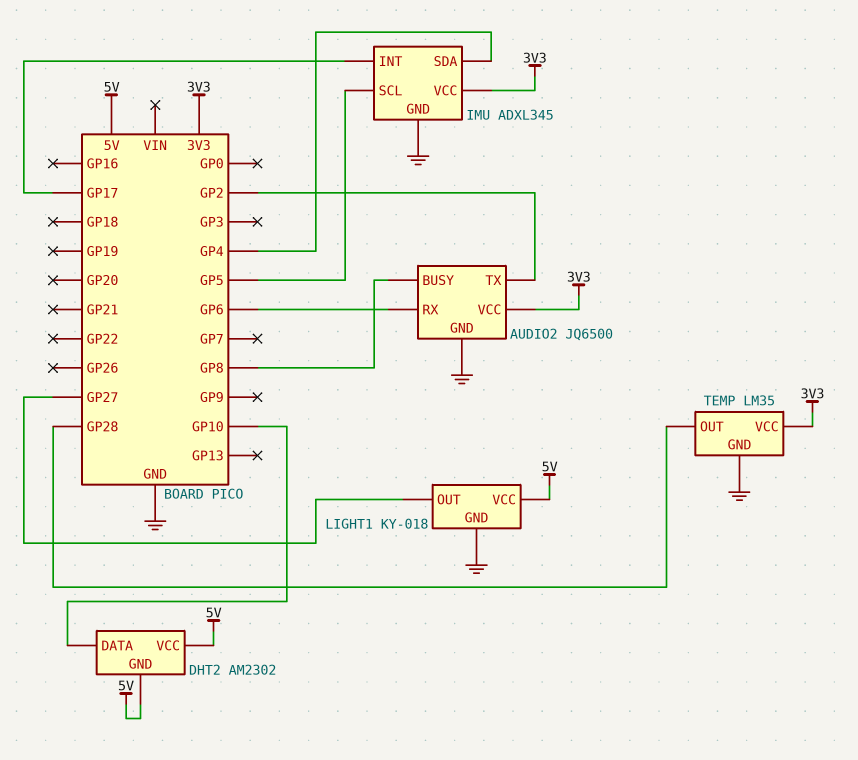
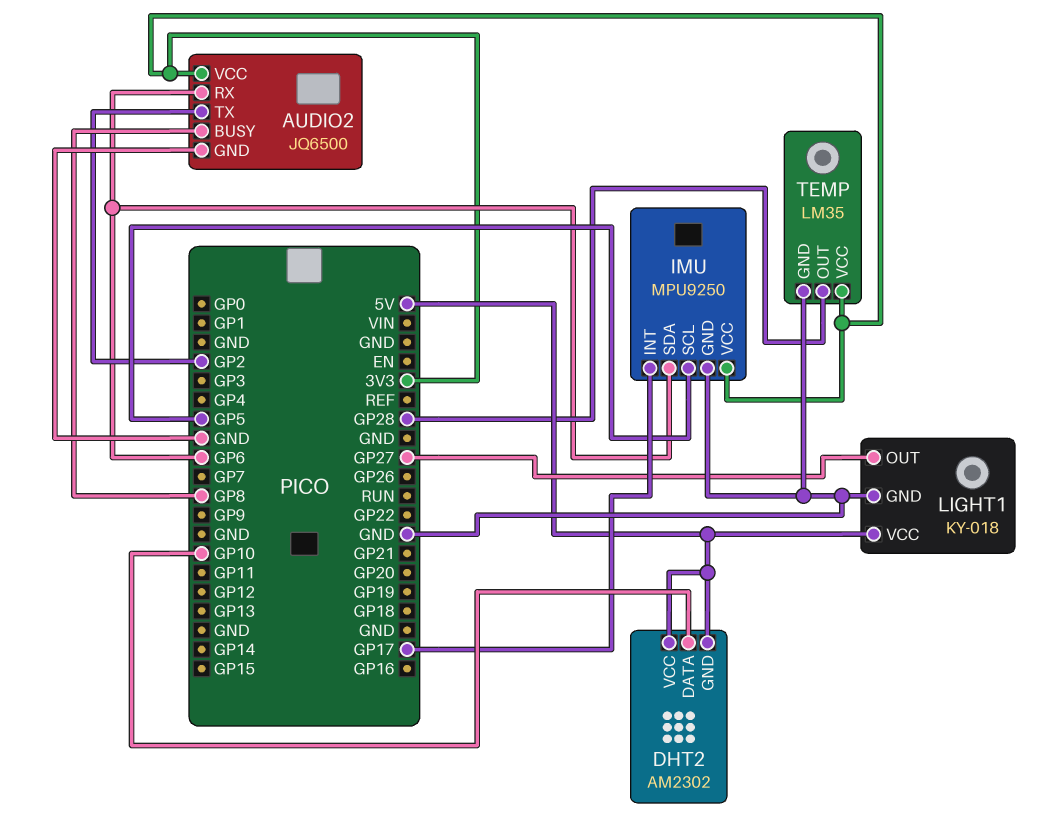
IMU: ADXL345 -> MPU9250
IMU pin SDA: GP4 -> GP6

